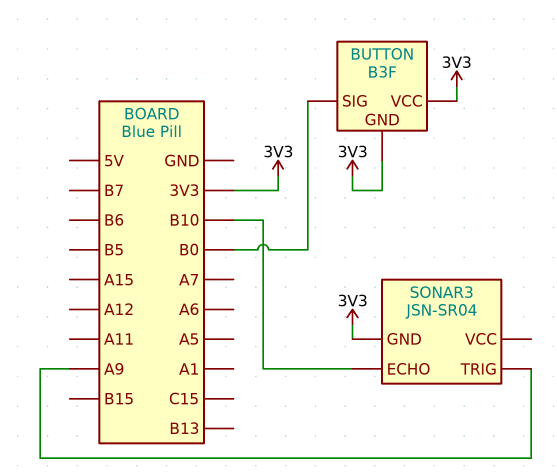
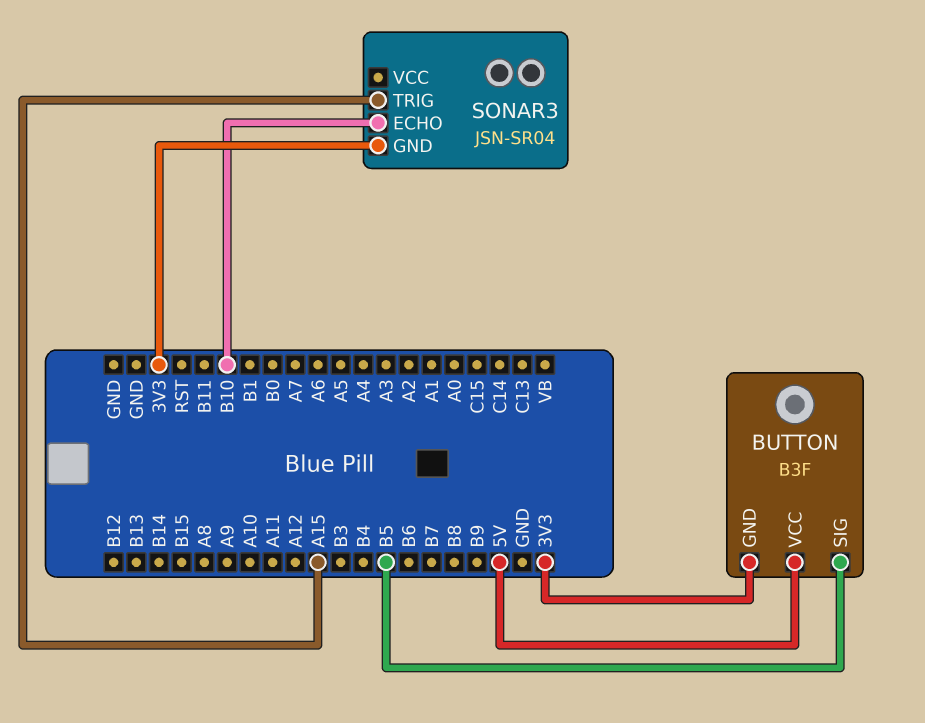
BUTTON pin SIG: B0 -> B5
BUTTON pin VCC: 3V3 -> 5V
SONAR3 pin TRIG: A9 -> A15

